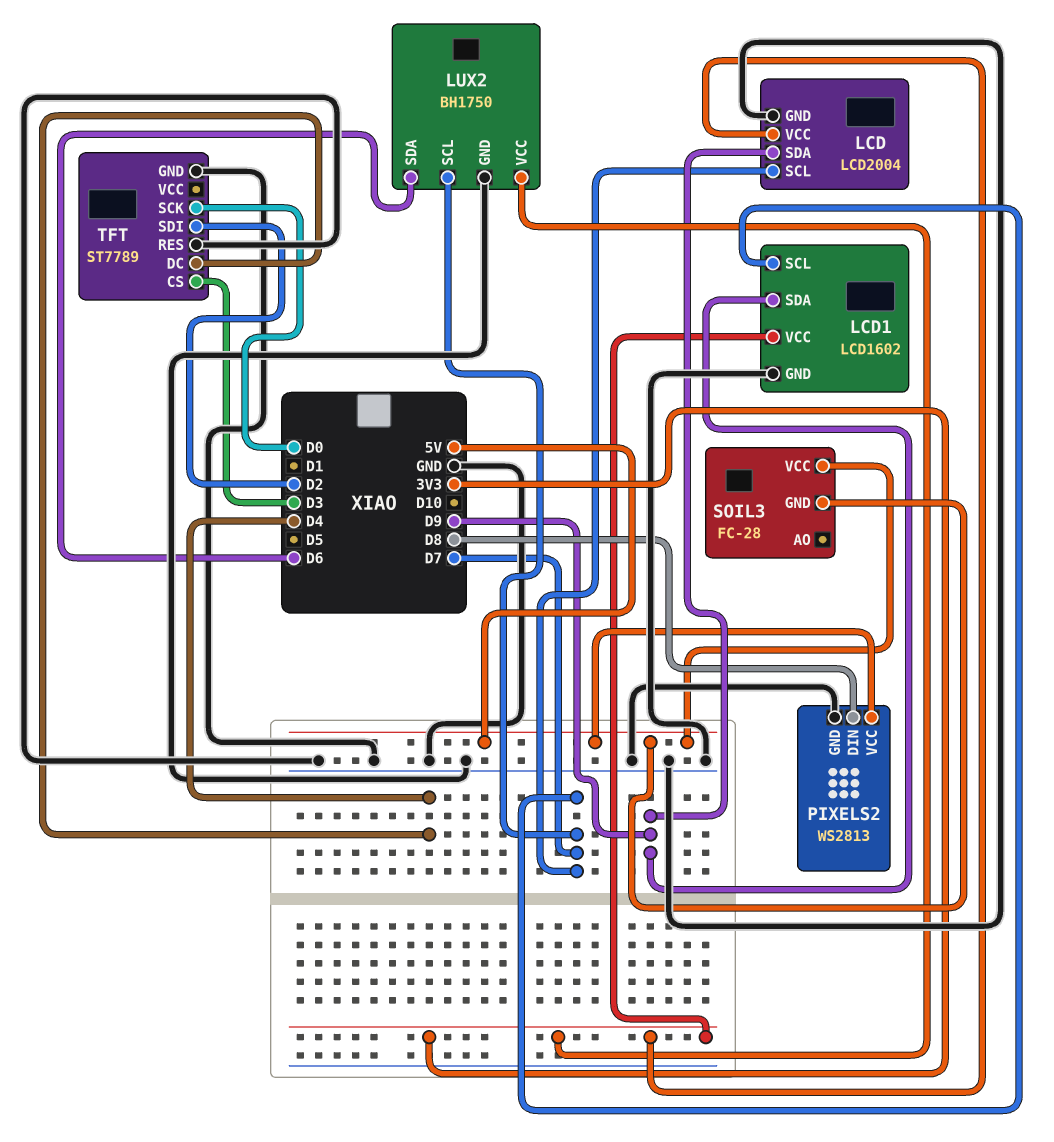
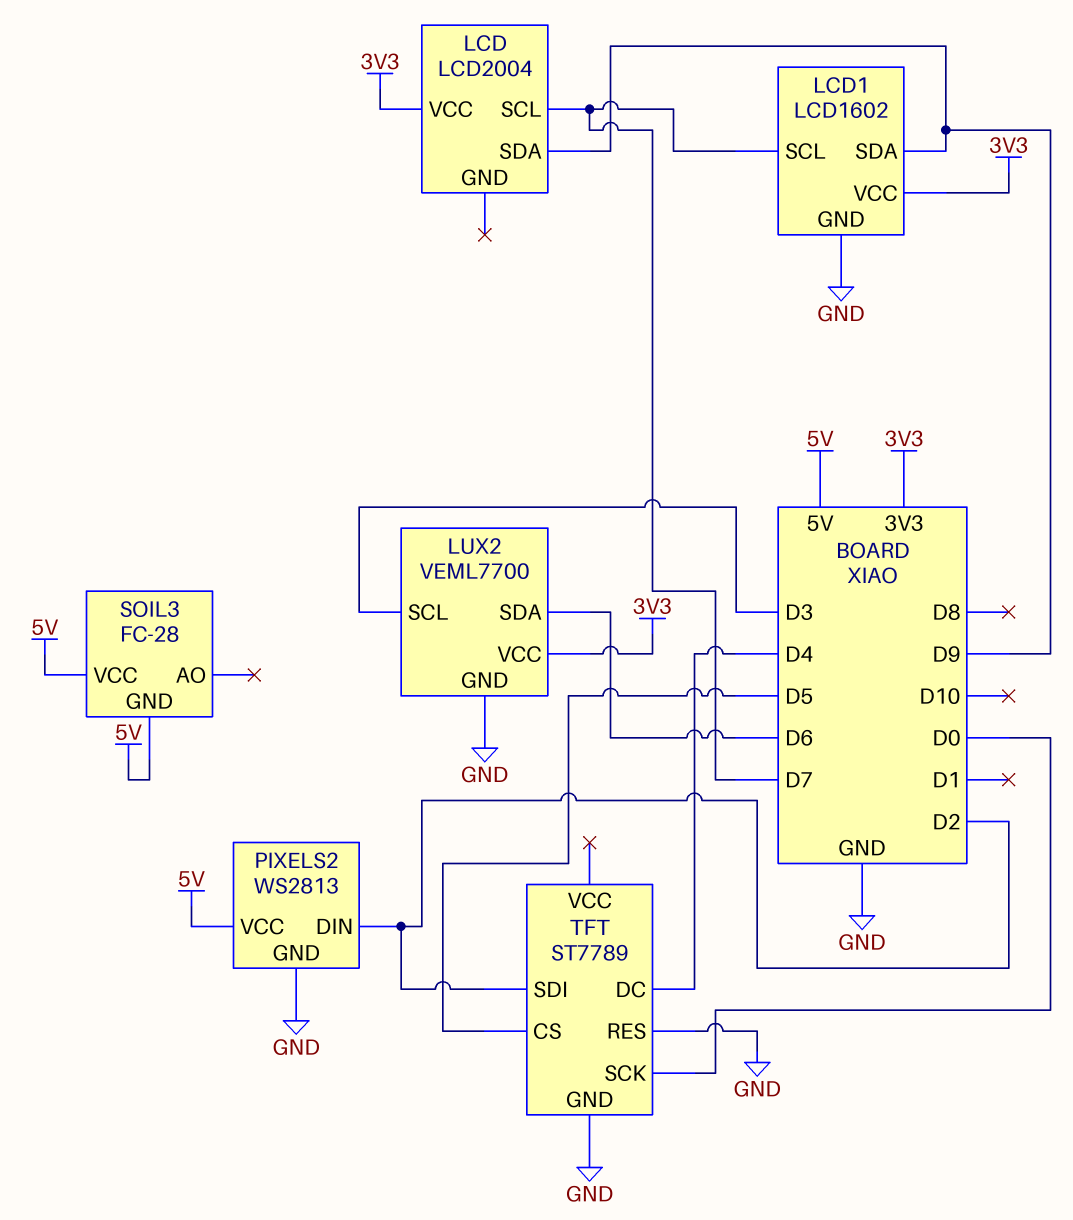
LCD pin GND: GND -> none
LUX2: BH1750 -> VEML7700
LUX2 pin SCL: D7 -> D3
PIXELS2 pin DIN: D8 -> D2
TFT pin CS: D3 -> D5

